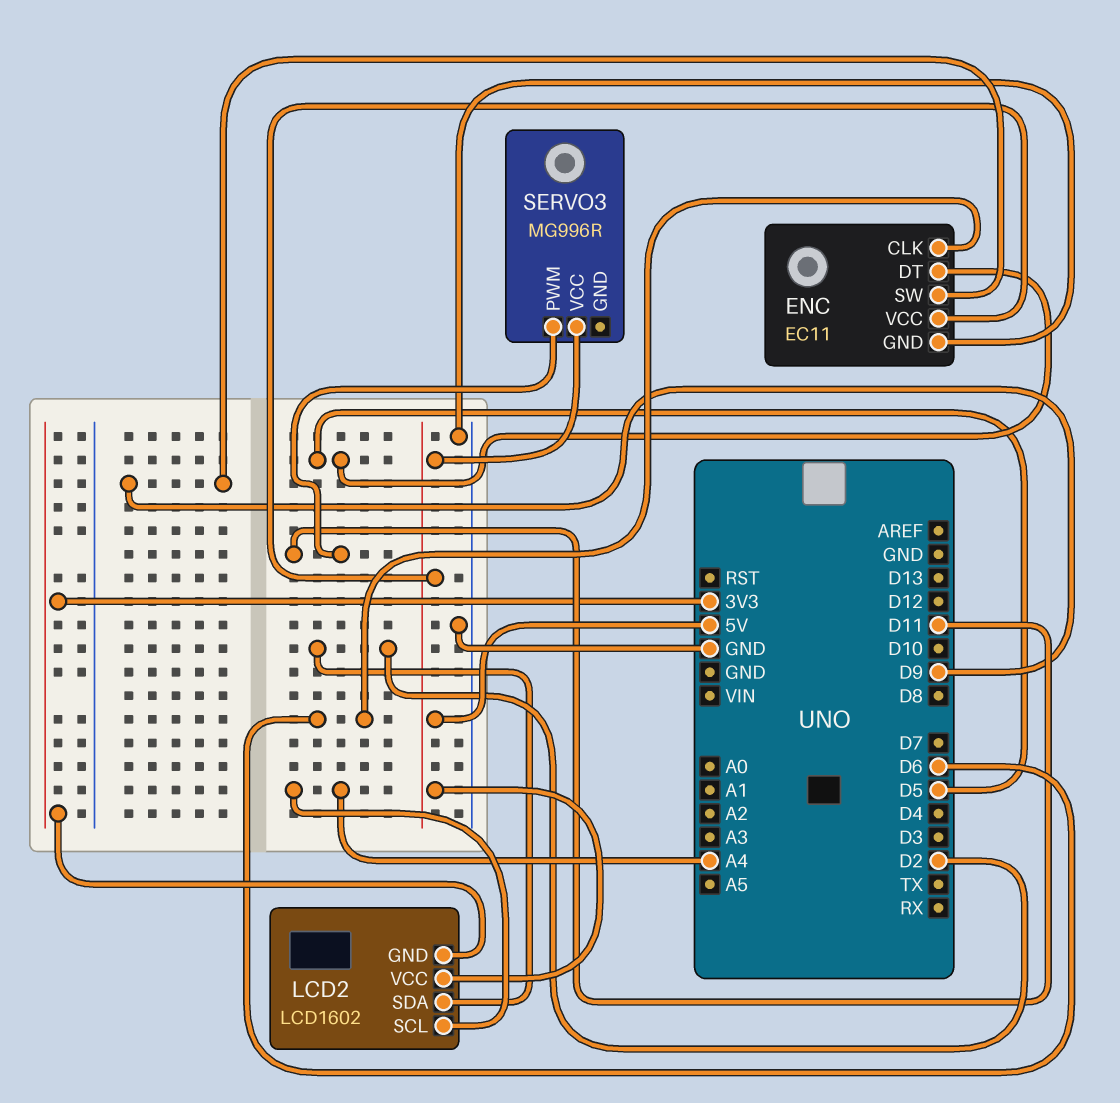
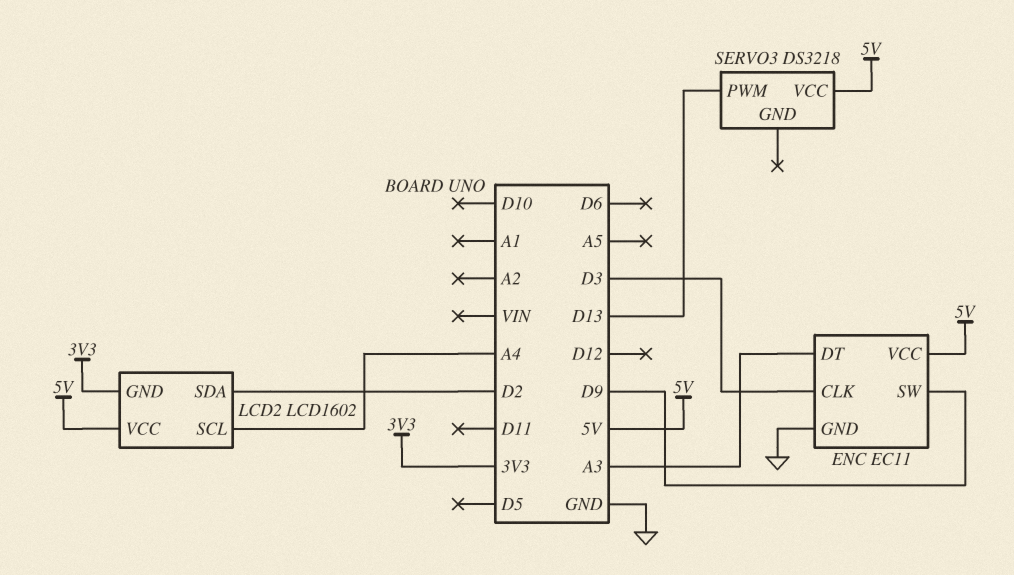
ENC pin CLK: D6 -> D3
ENC pin DT: D5 -> A3
SERVO3: MG996R -> DS3218
SERVO3 pin PWM: D11 -> D13

